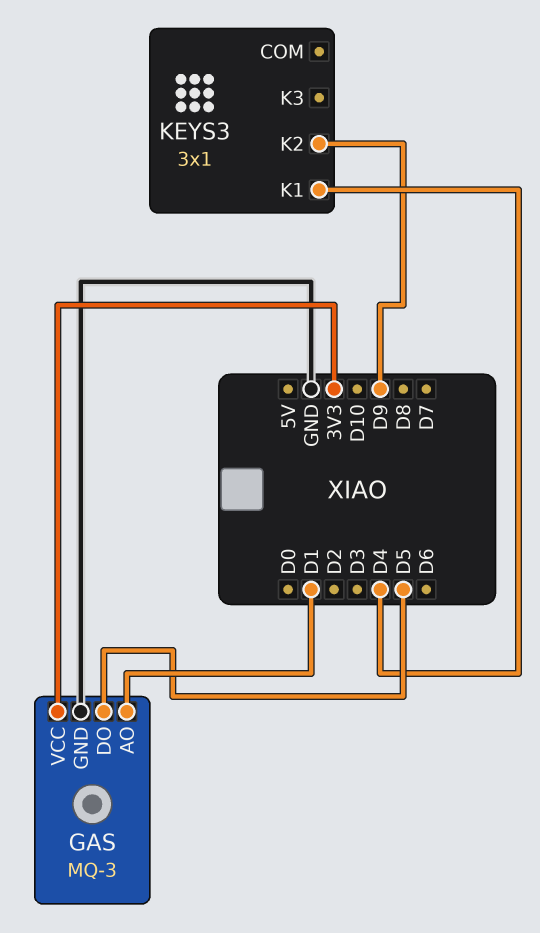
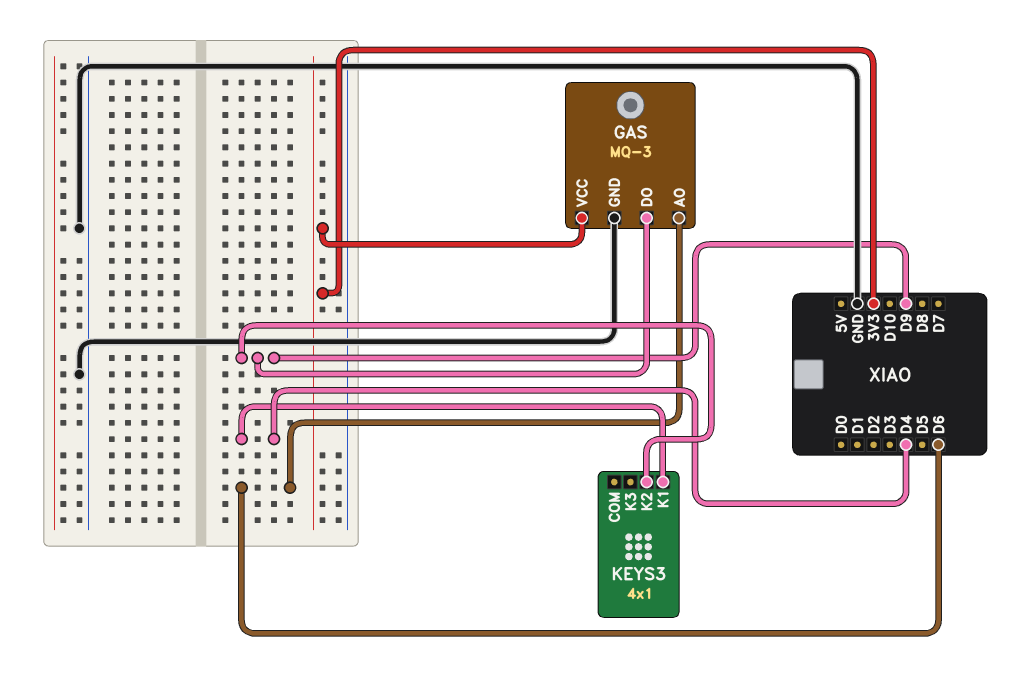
GAS pin AO: D1 -> D6
GAS pin DO: D5 -> D9
KEYS3: 3x1 -> 4x1

